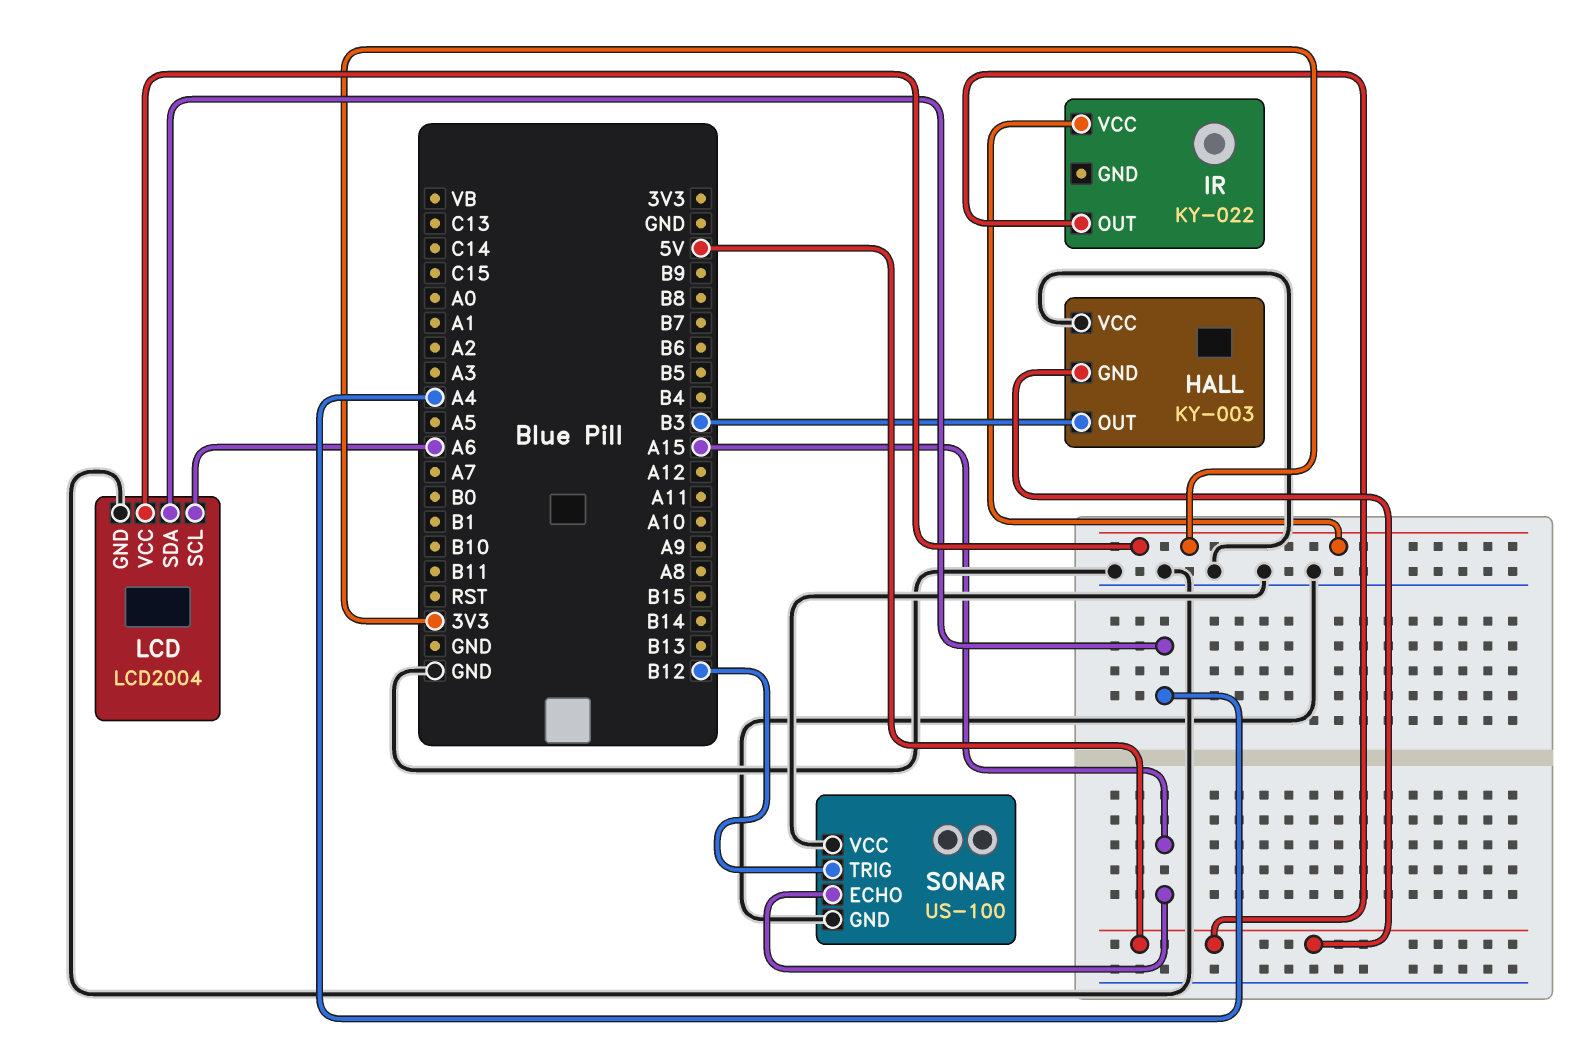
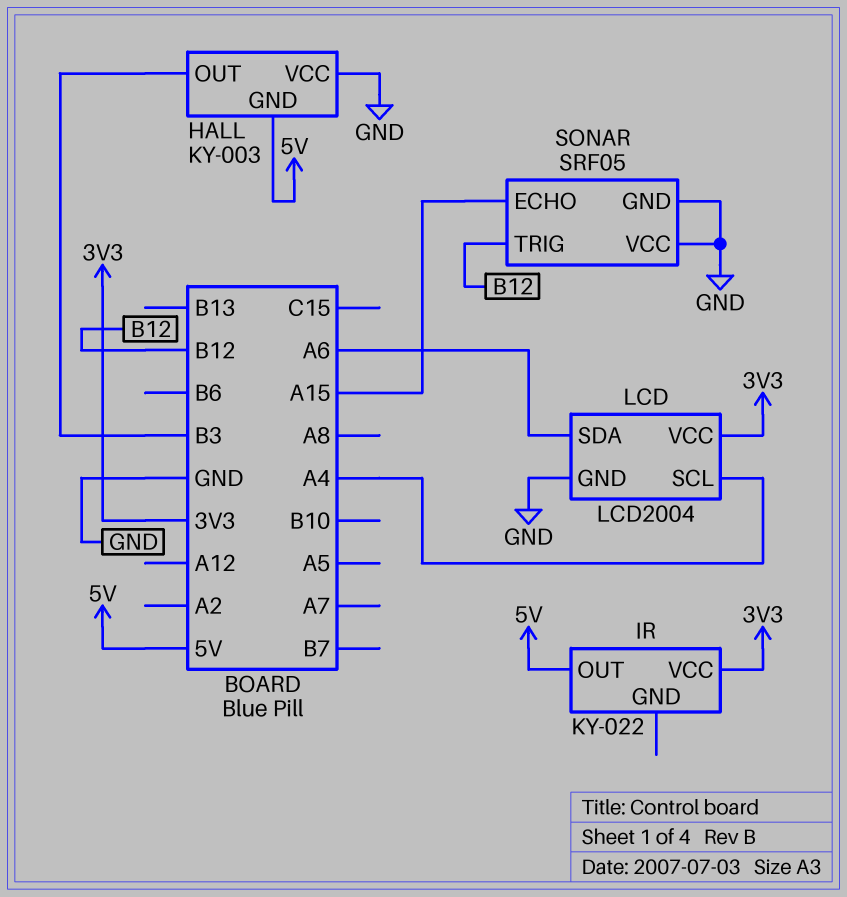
LCD pin SCL: A6 -> A4
LCD pin SDA: A4 -> A6
SONAR: US-100 -> SRF05

